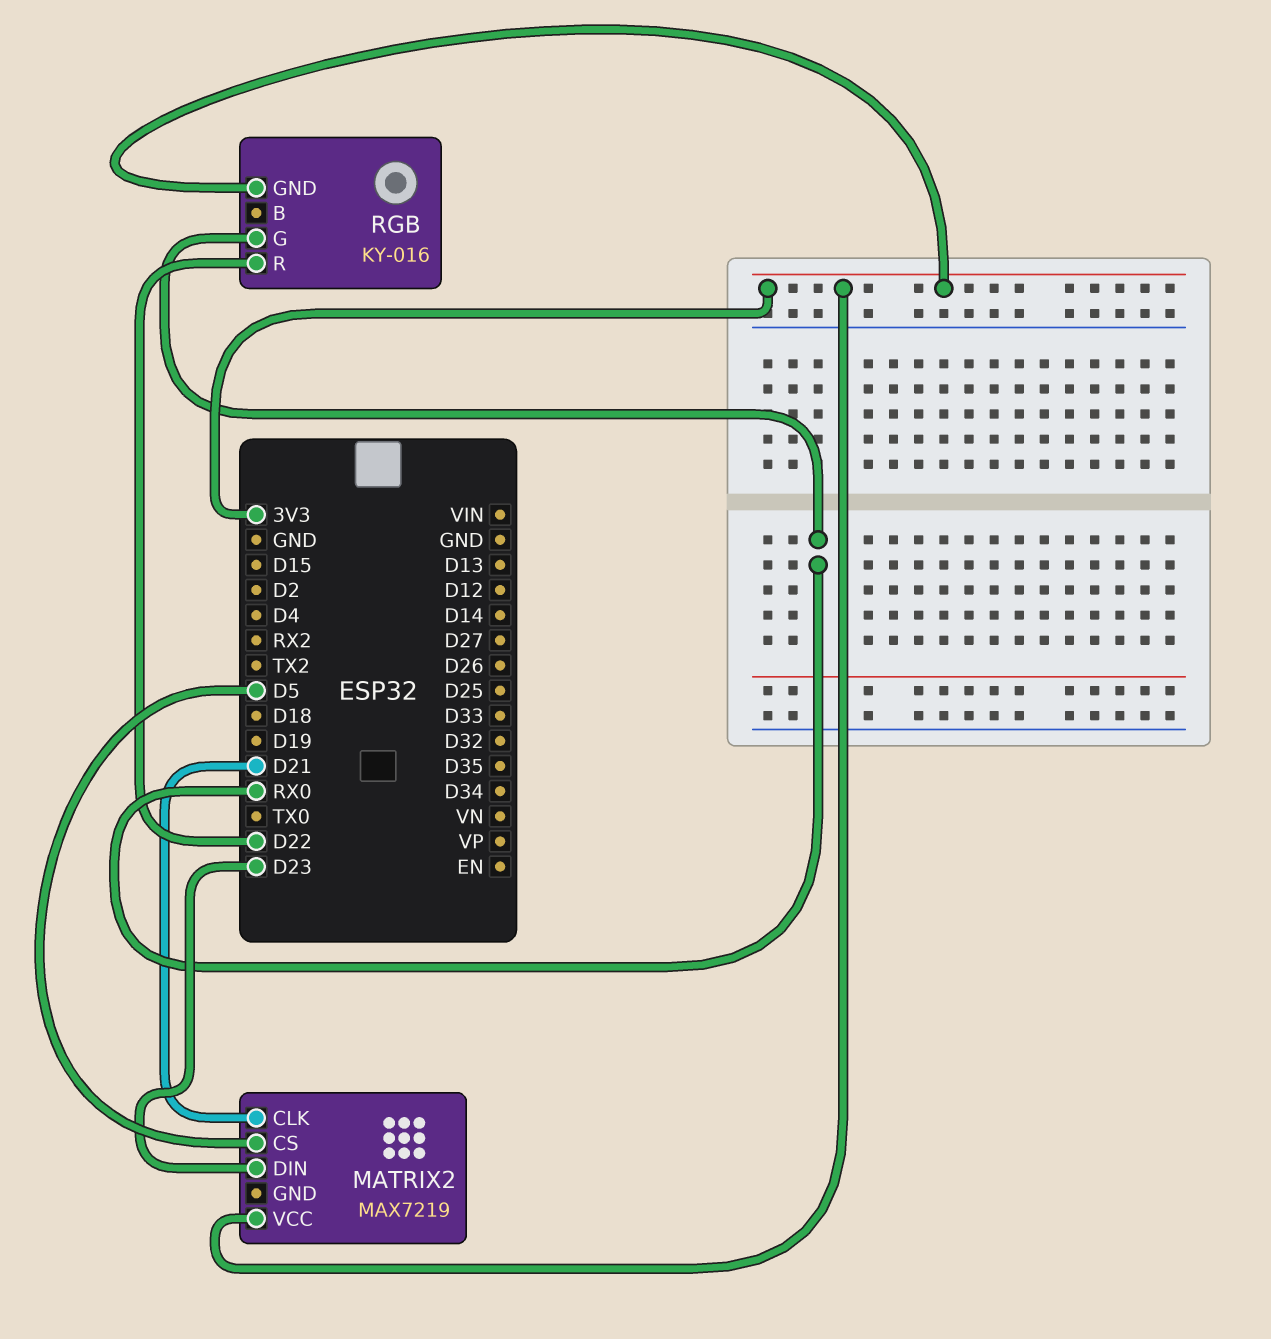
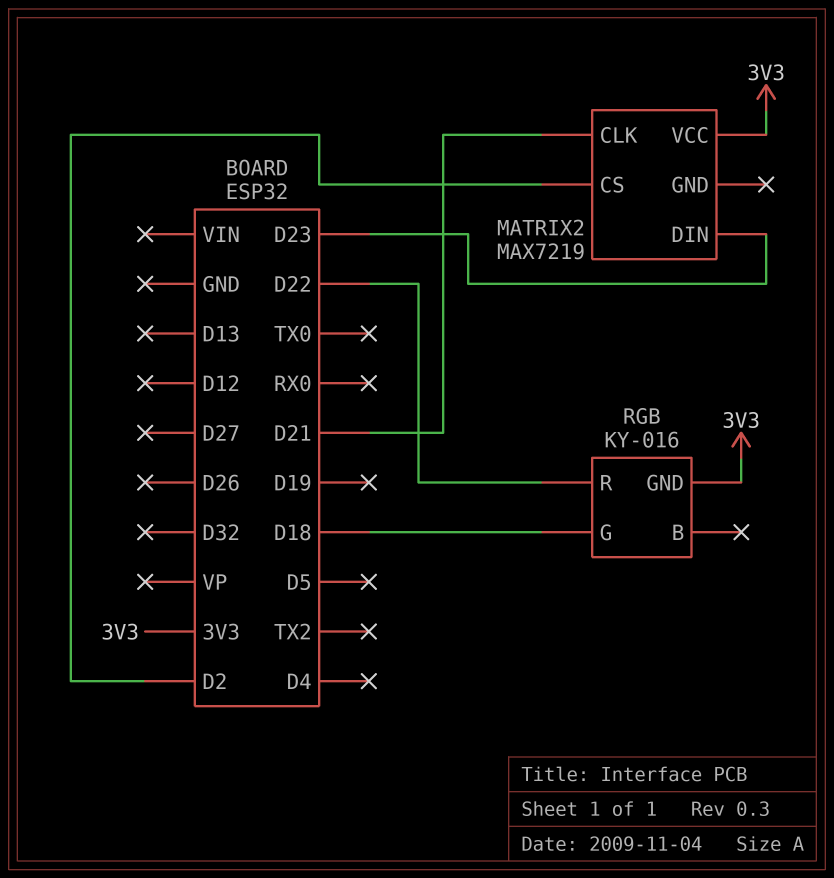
MATRIX2 pin CS: D5 -> D2
RGB pin G: RX0 -> D18

